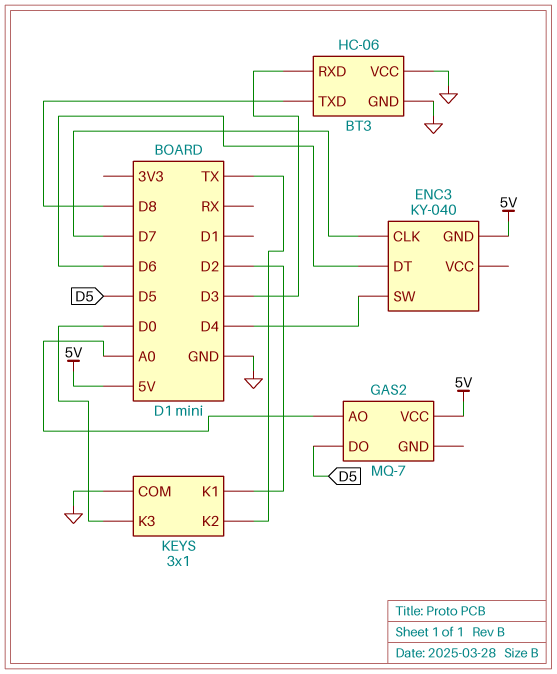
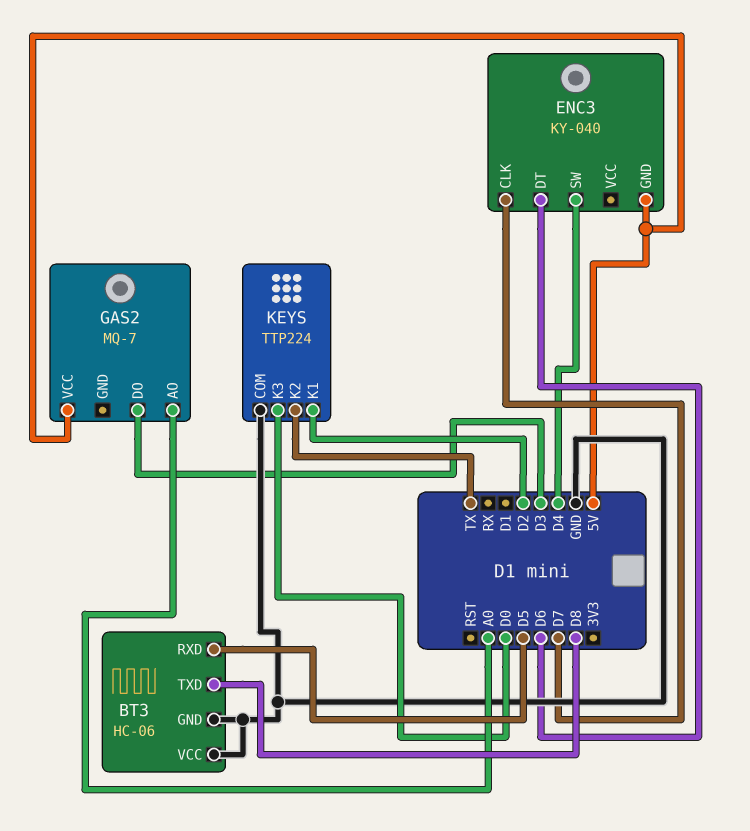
BT3 pin RXD: D3 -> D5
GAS2 pin DO: D5 -> D3
KEYS: 3x1 -> TTP224

